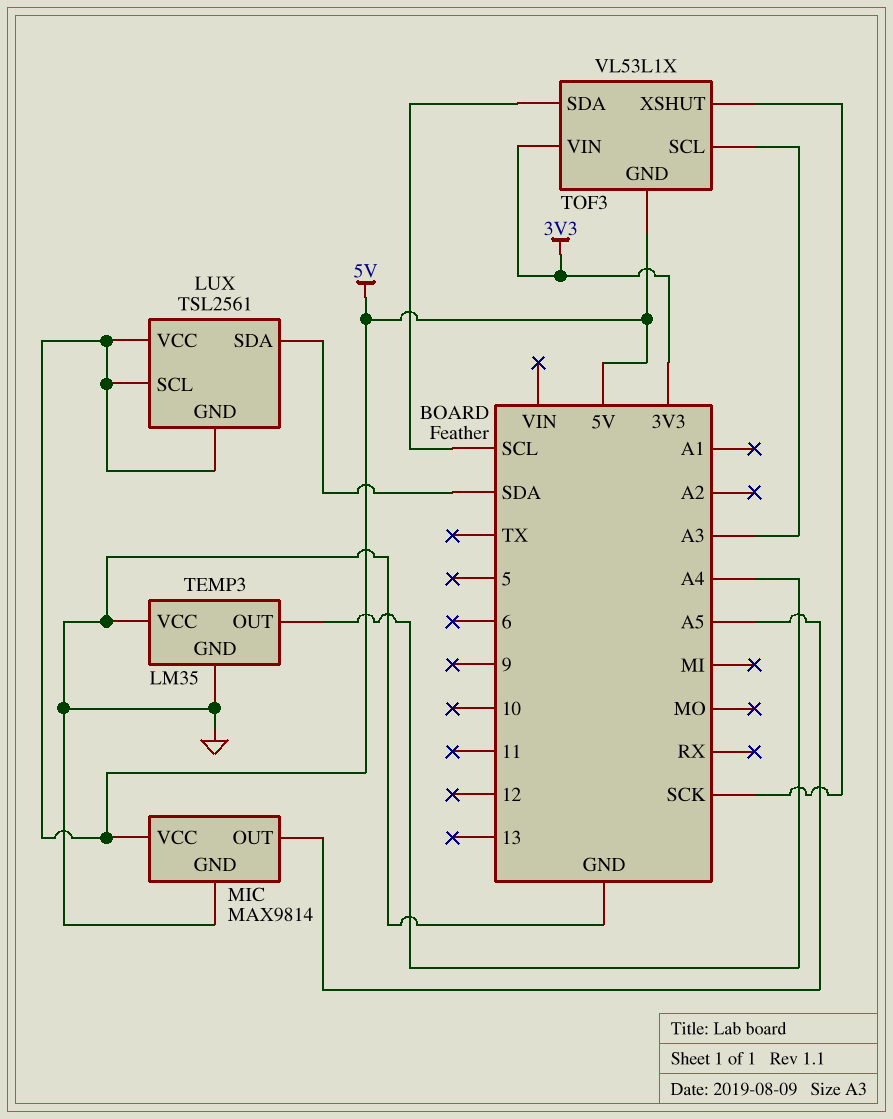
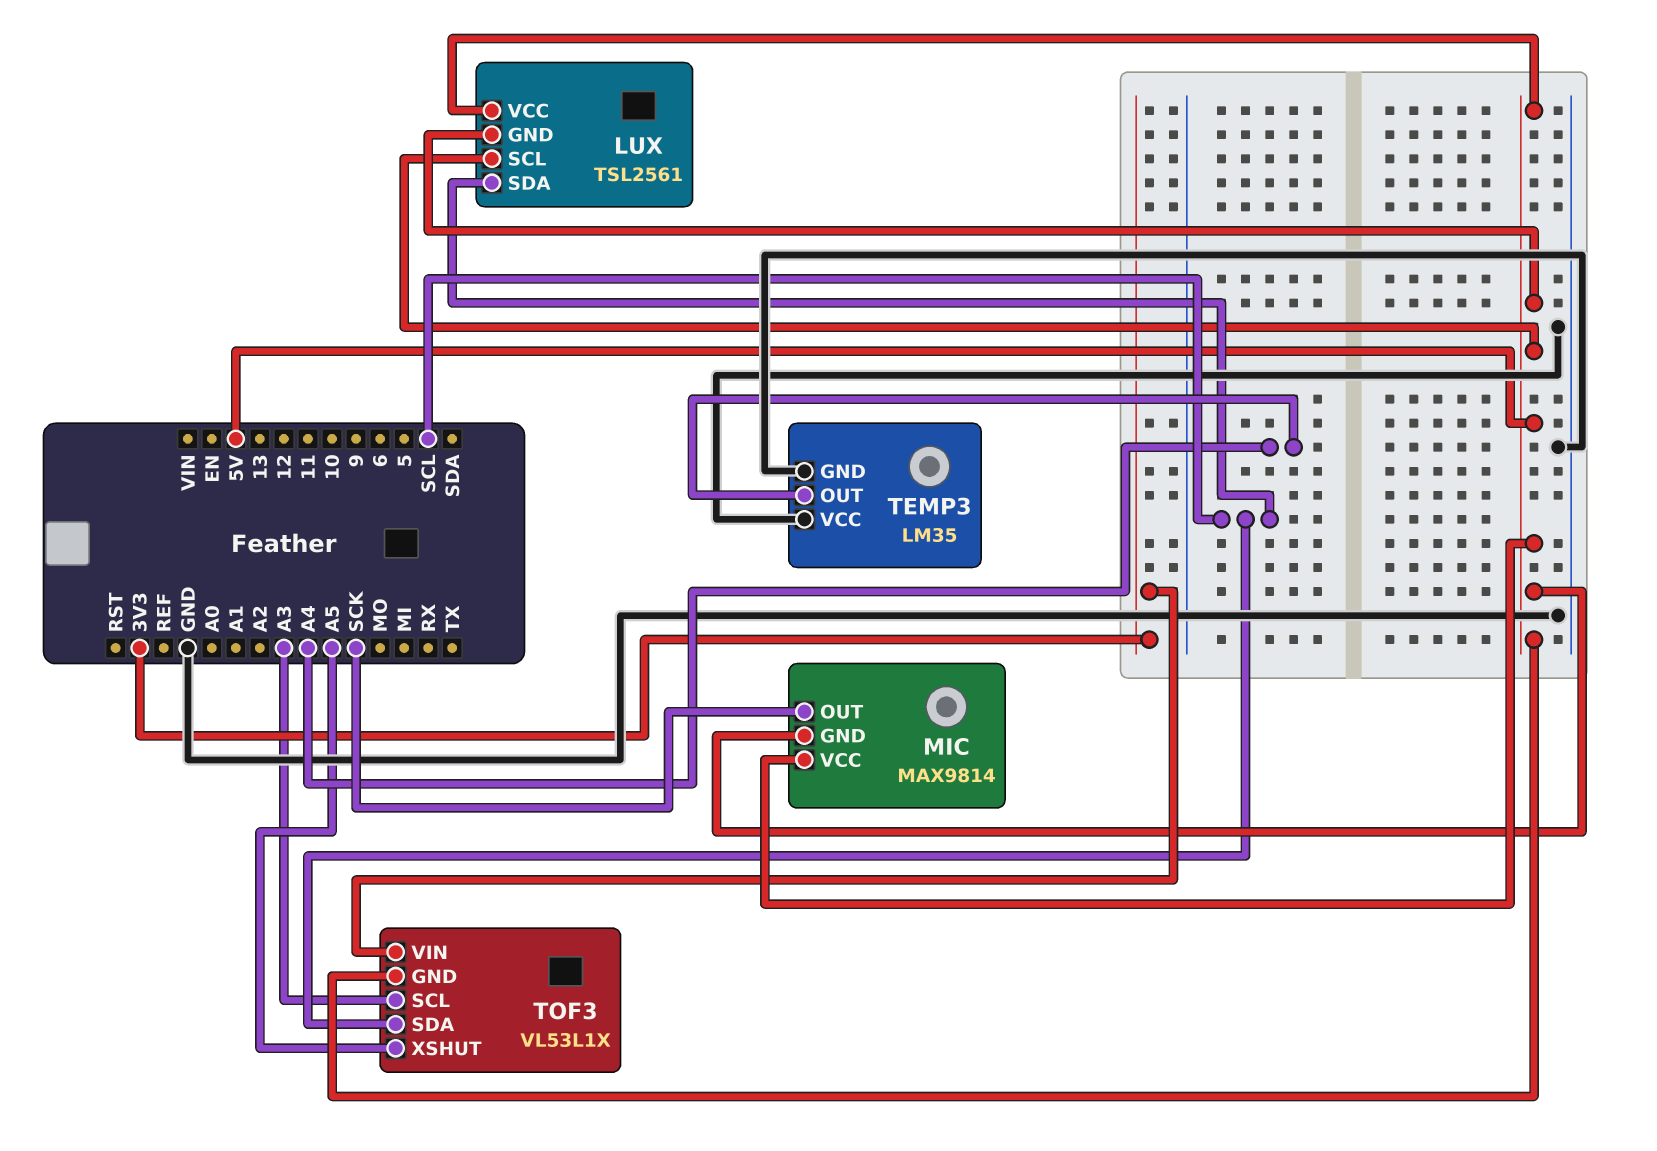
LUX pin SDA: SDA -> SCL
MIC pin GND: GND -> 5V
MIC pin OUT: A5 -> SCK
TOF3 pin XSHUT: SCK -> A5

